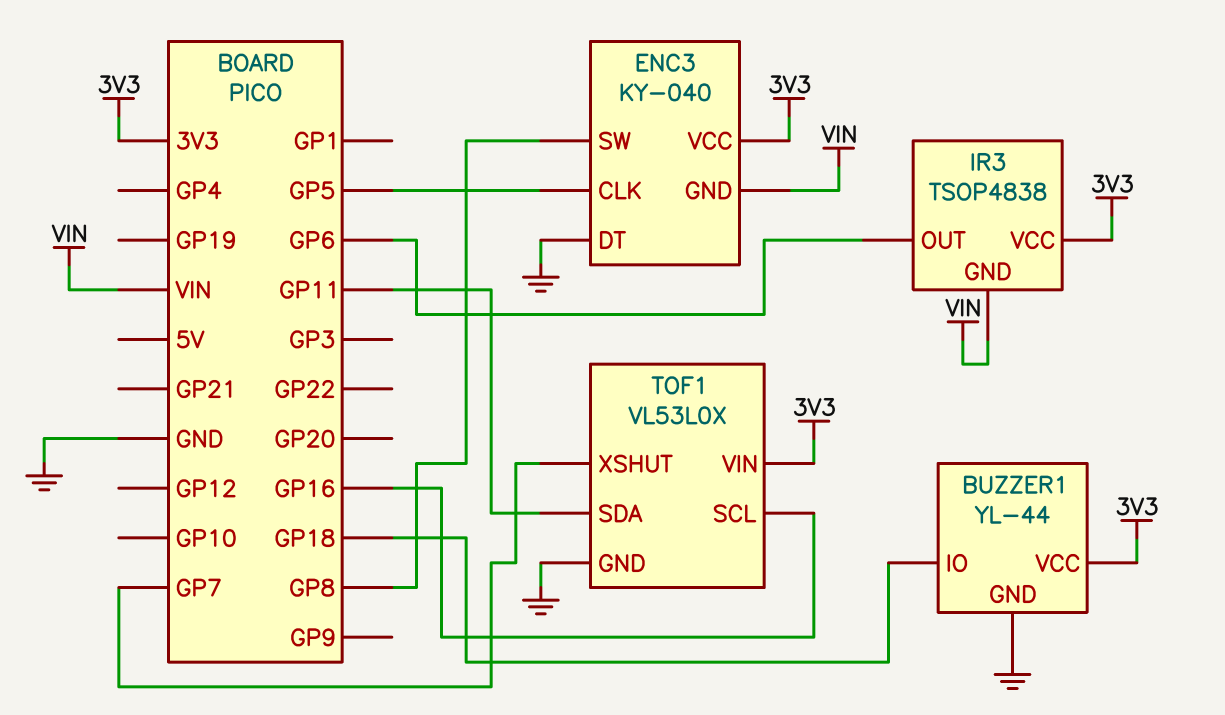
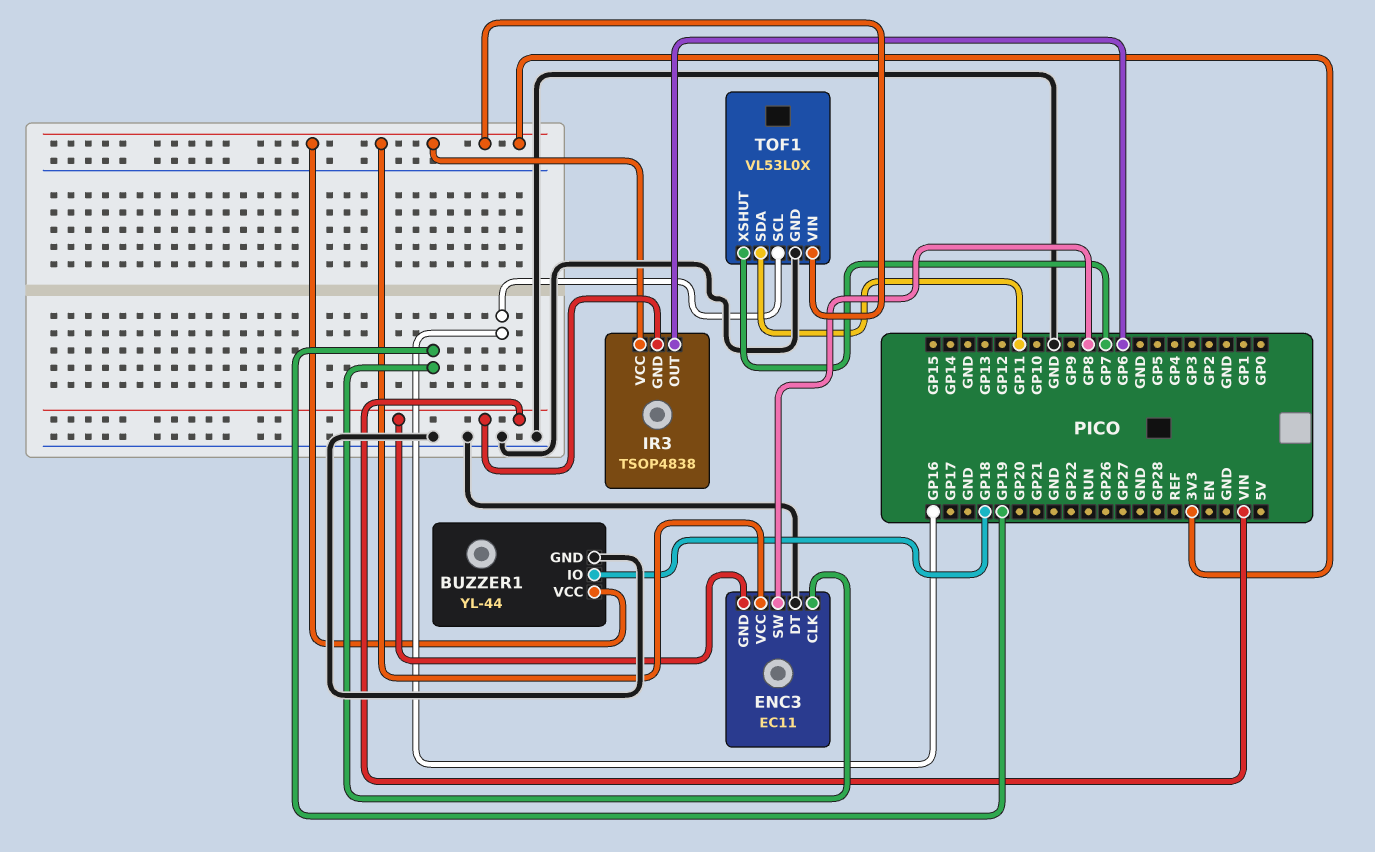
ENC3: KY-040 -> EC11
ENC3 pin CLK: GP5 -> GP19

